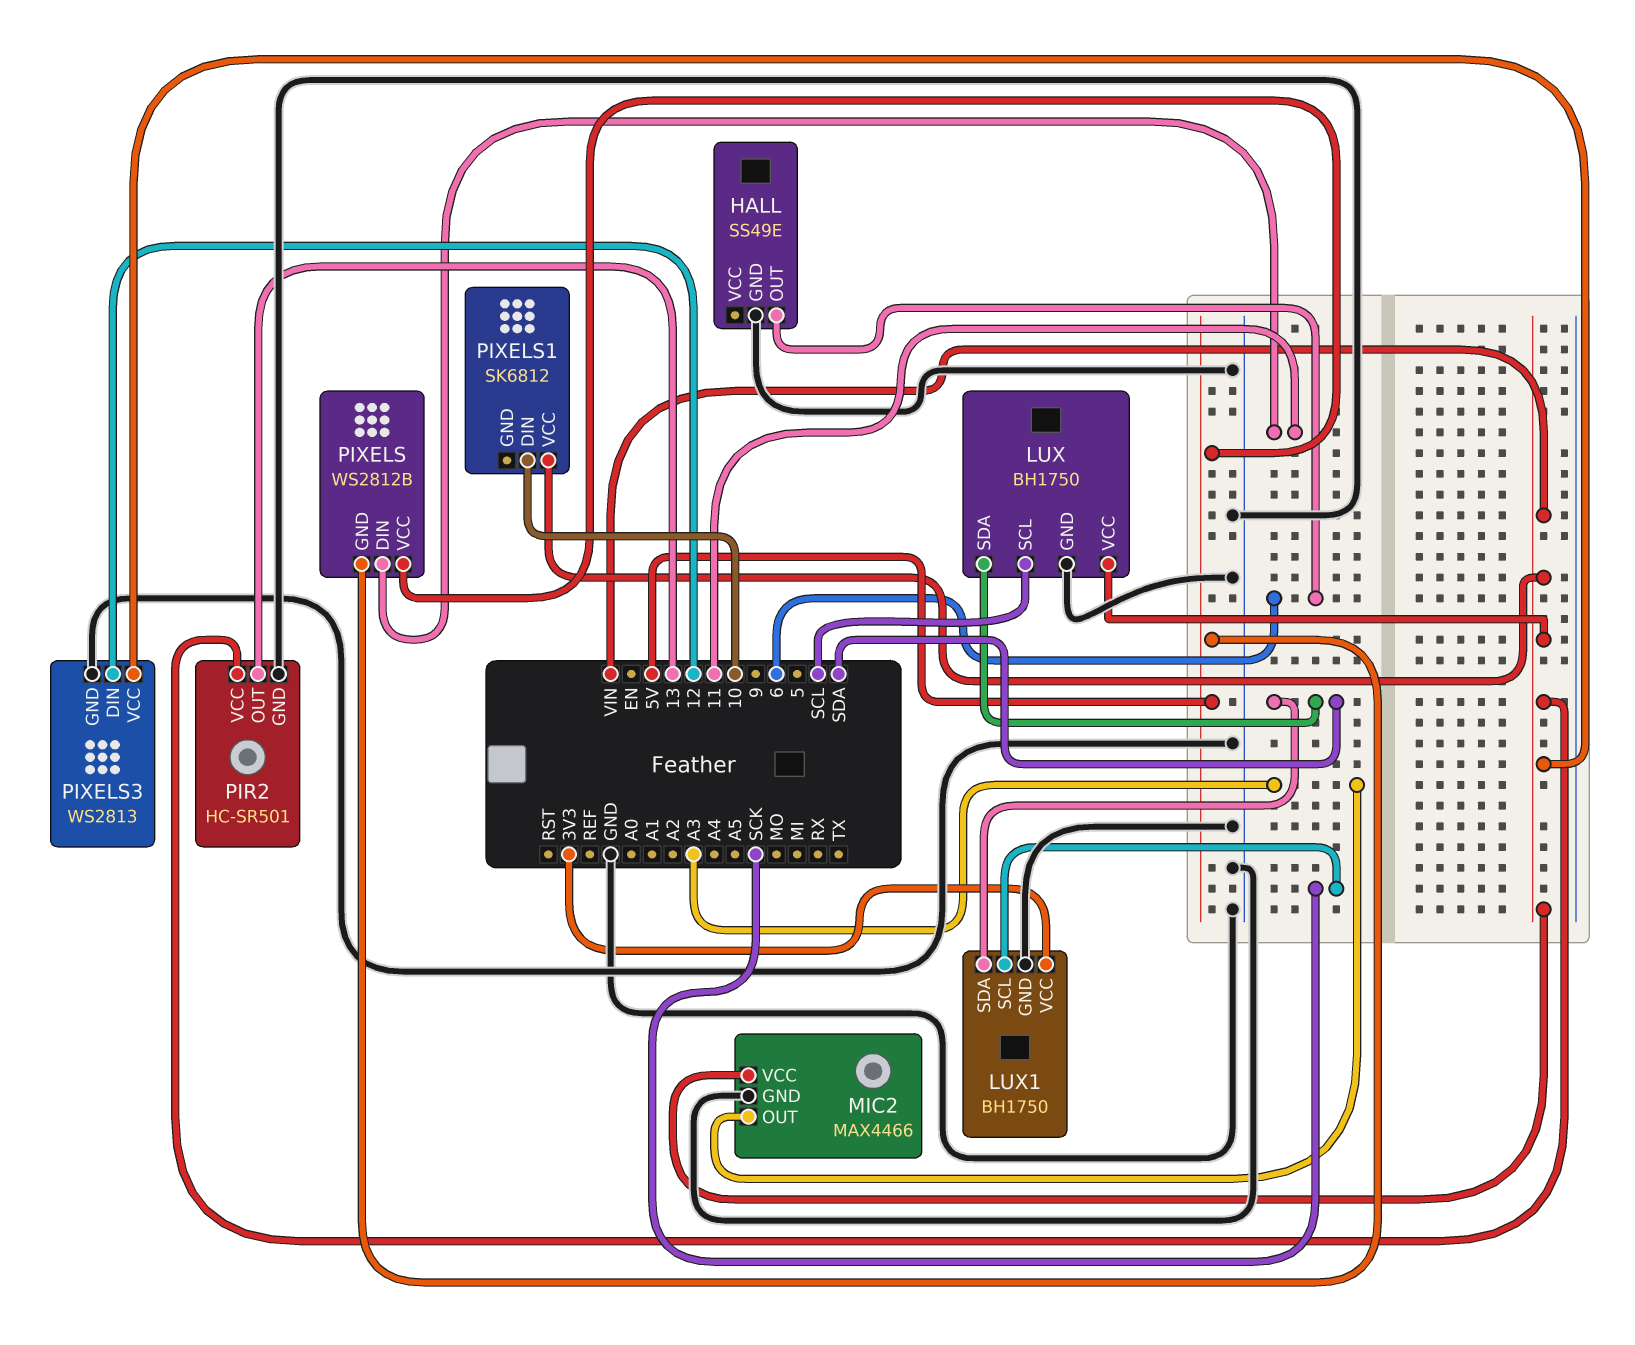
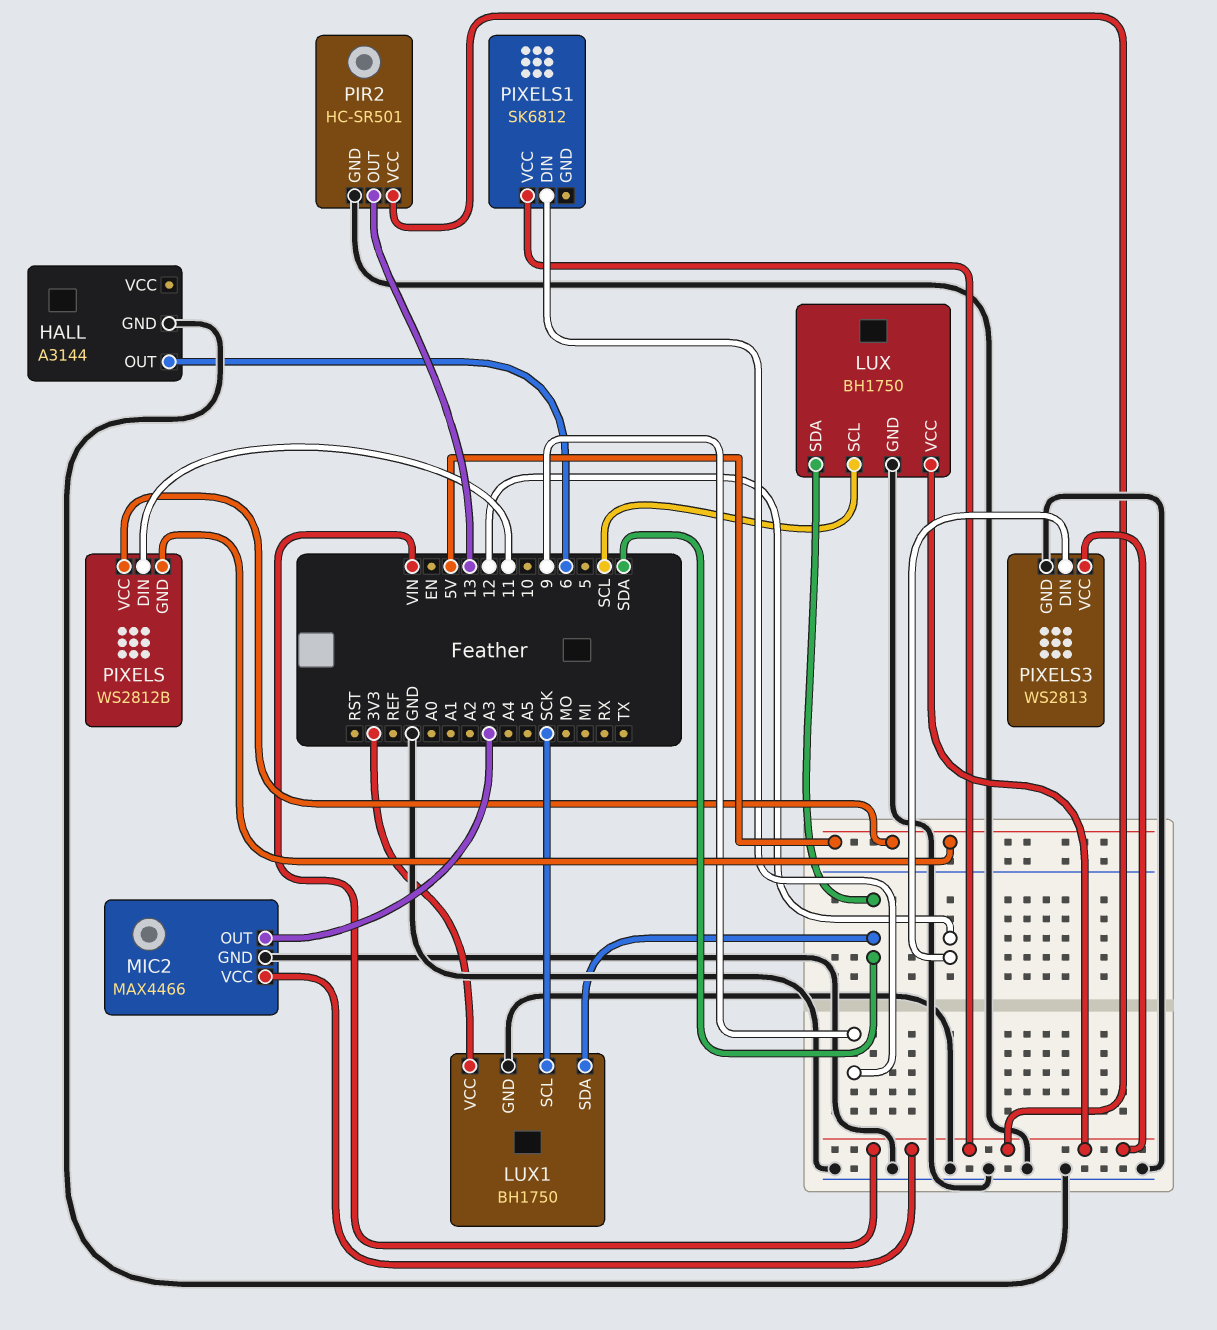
HALL: SS49E -> A3144
PIXELS1 pin DIN: 10 -> 9

